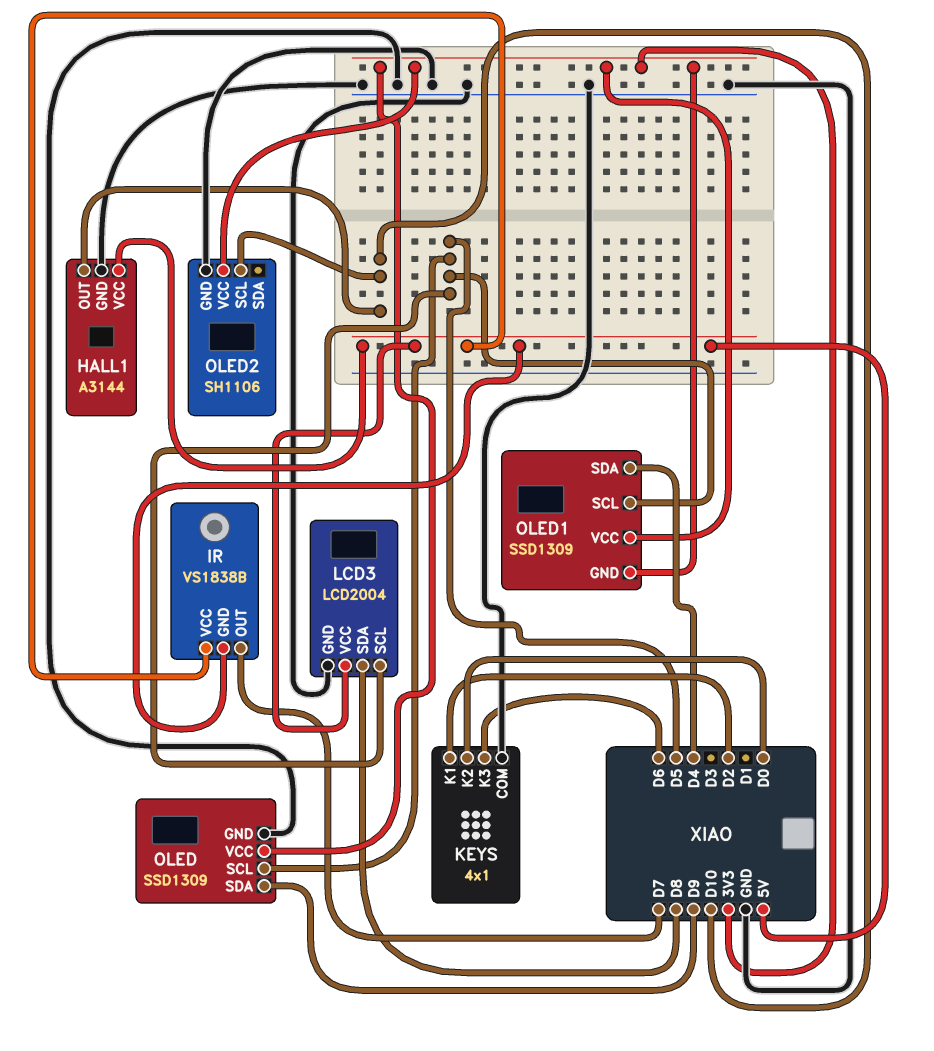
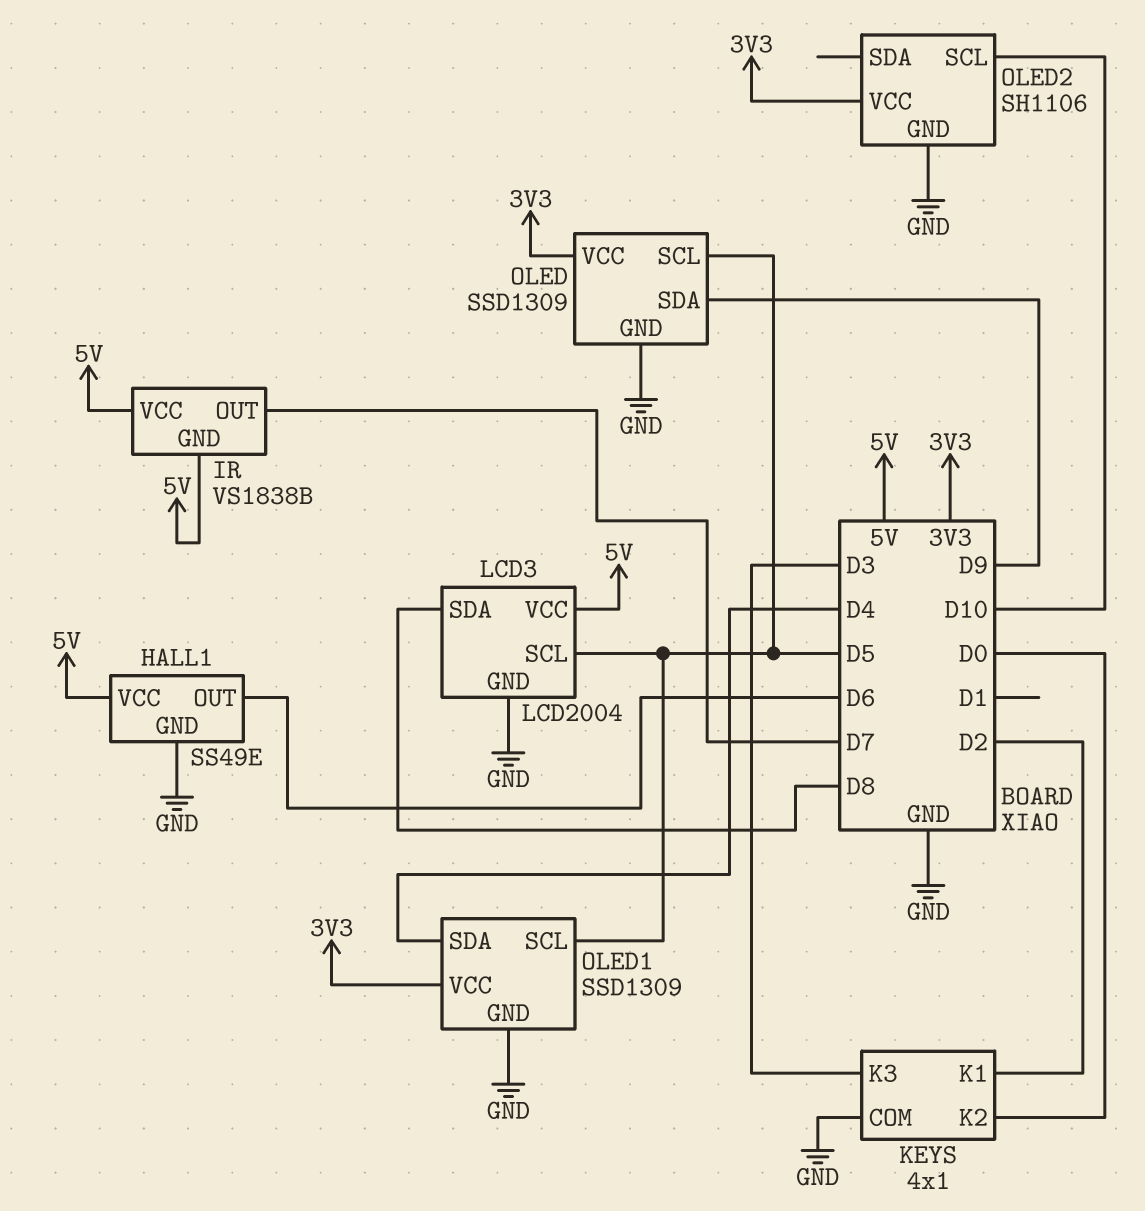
HALL1: A3144 -> SS49E
HALL1 pin OUT: D10 -> D6
KEYS pin K3: D6 -> D3
OLED1 pin GND: 3V3 -> GND

